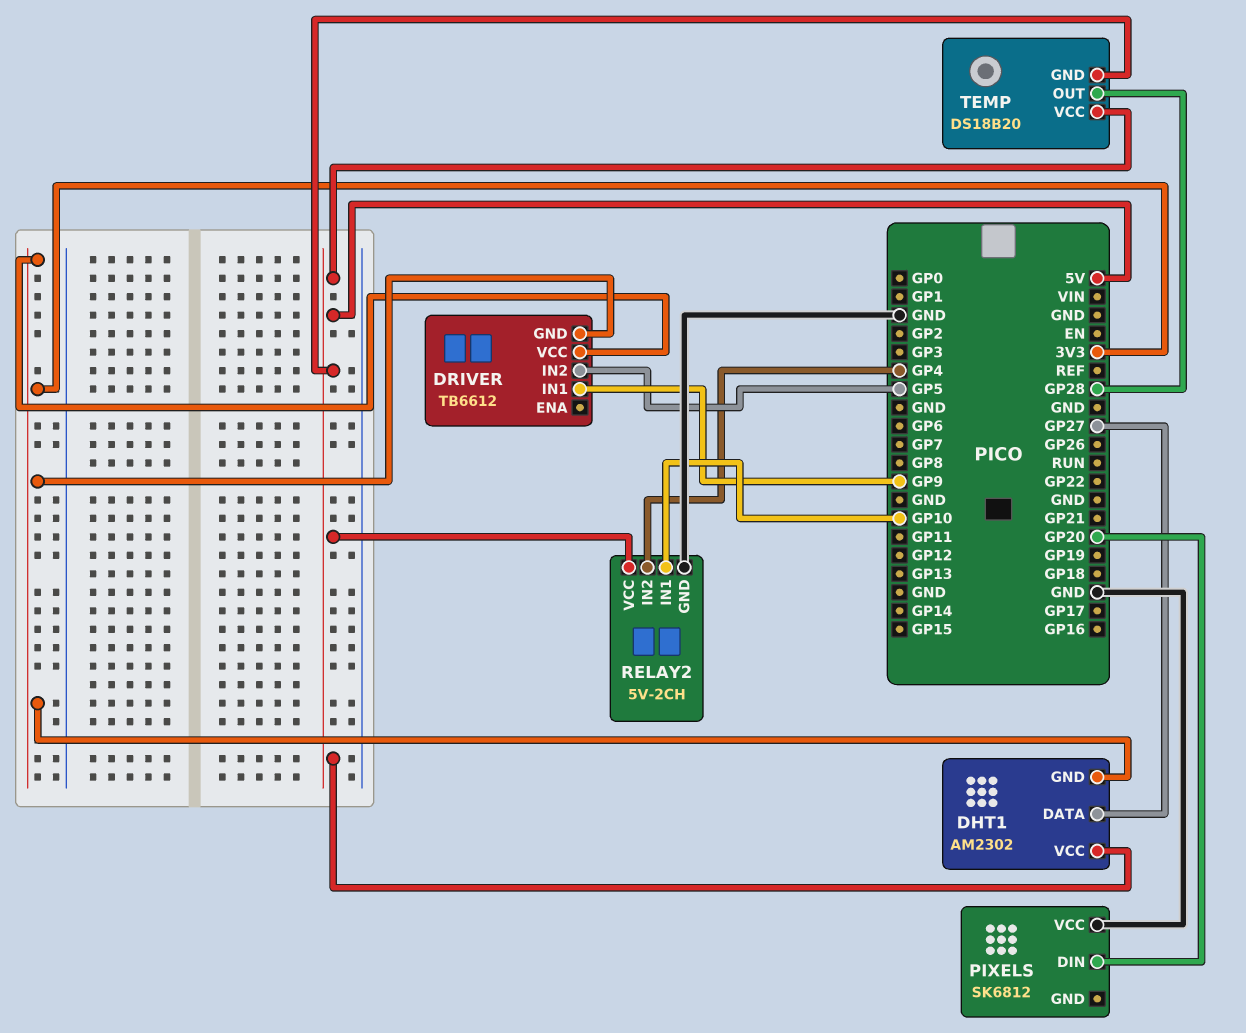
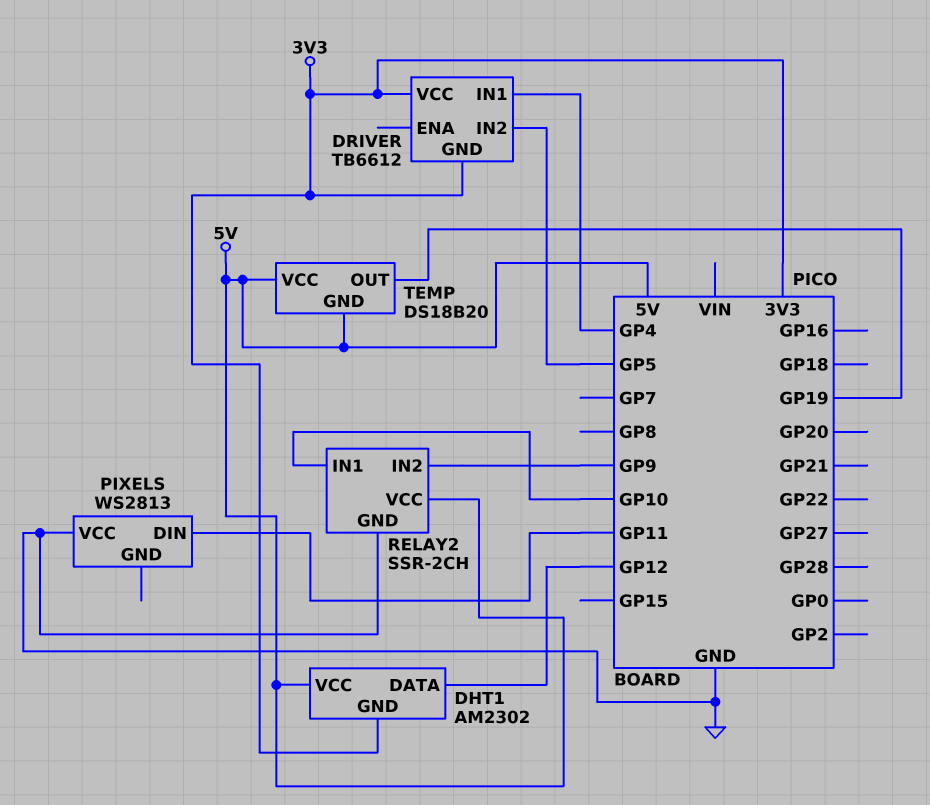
DHT1 pin DATA: GP27 -> GP12
DRIVER pin IN1: GP9 -> GP4
PIXELS: SK6812 -> WS2813
PIXELS pin DIN: GP20 -> GP11
RELAY2: 5V-2CH -> SSR-2CH
RELAY2 pin IN2: GP4 -> GP9
TEMP pin OUT: GP28 -> GP19

